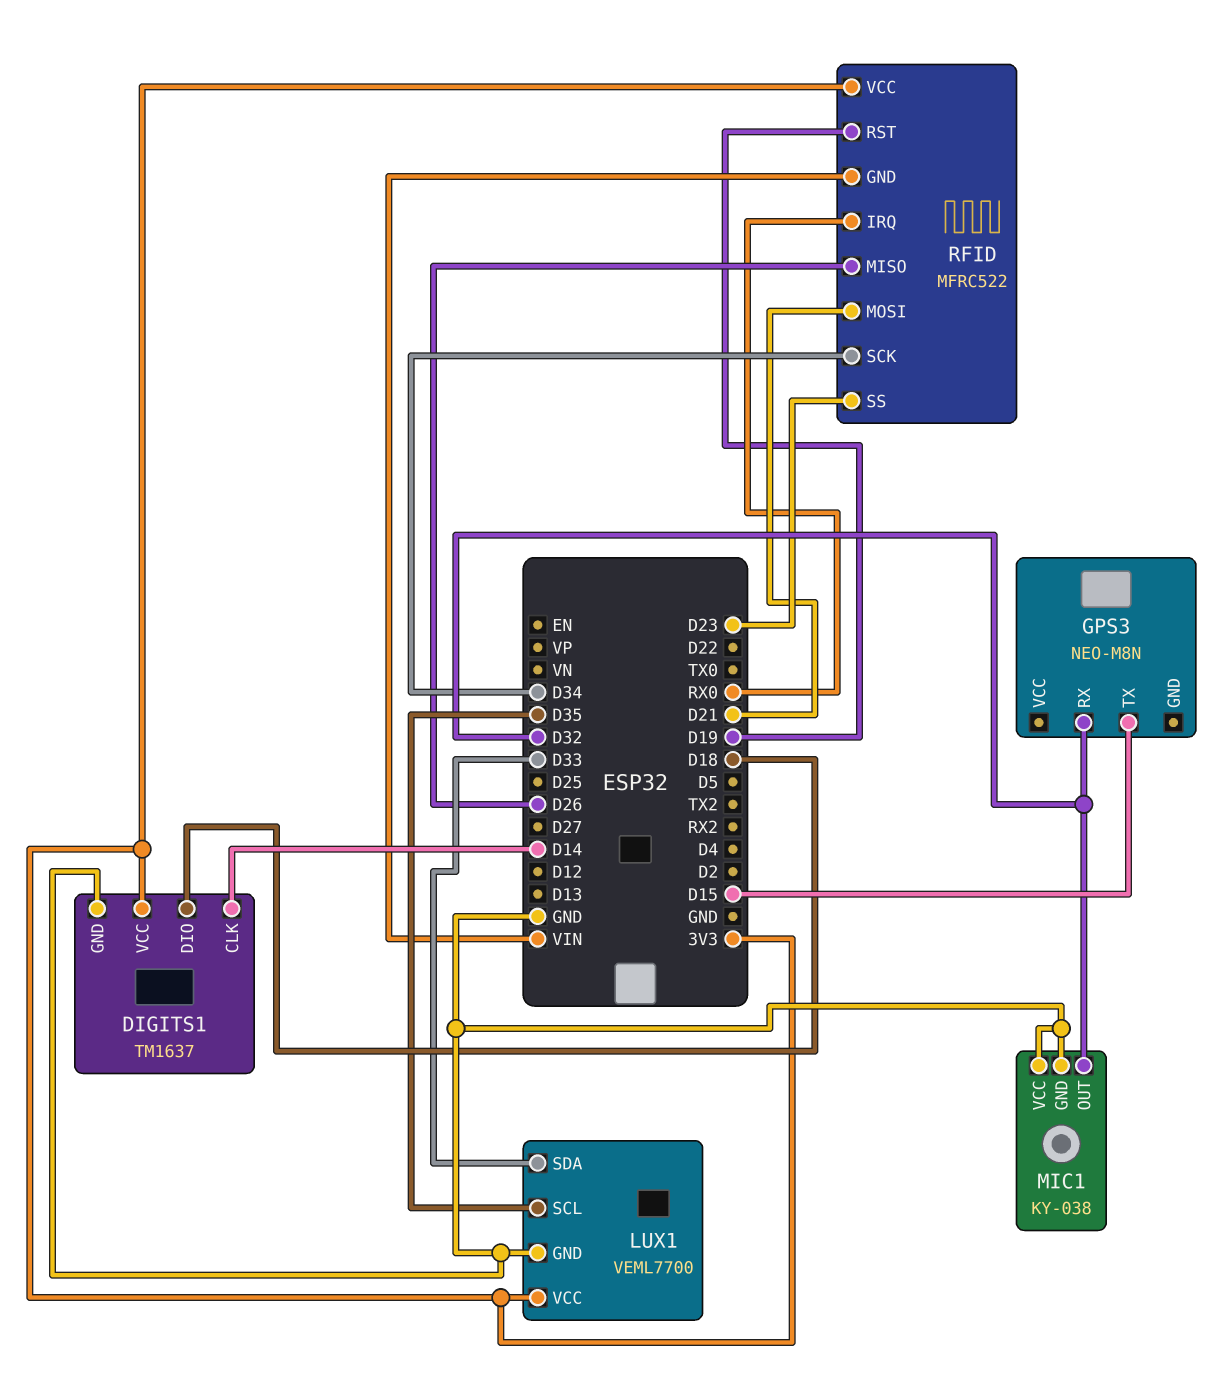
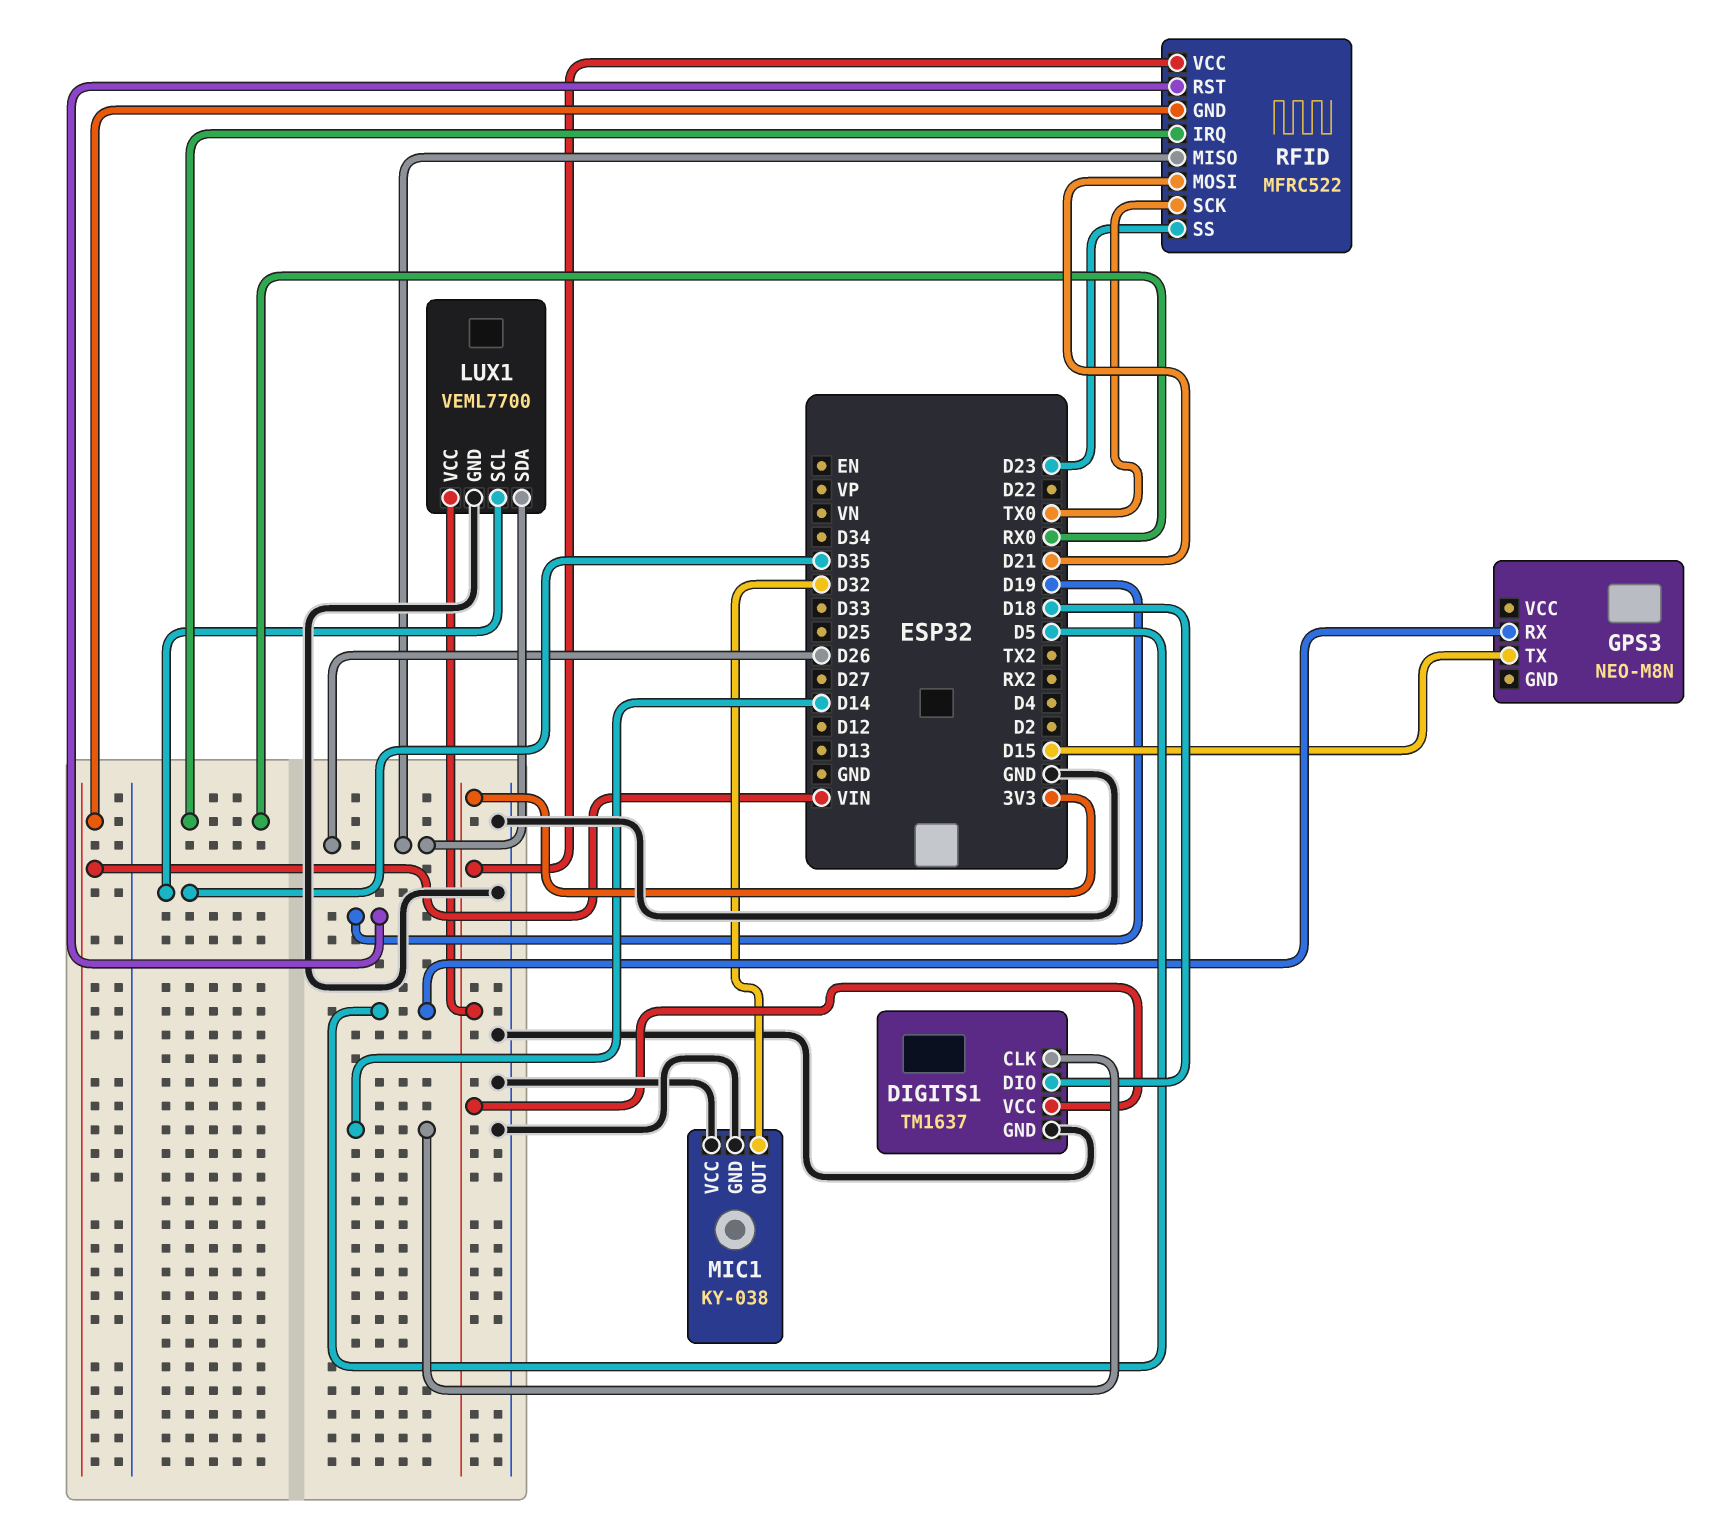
GPS3 pin RX: D32 -> D5
LUX1 pin SDA: D33 -> D26
RFID pin SCK: D34 -> TX0

